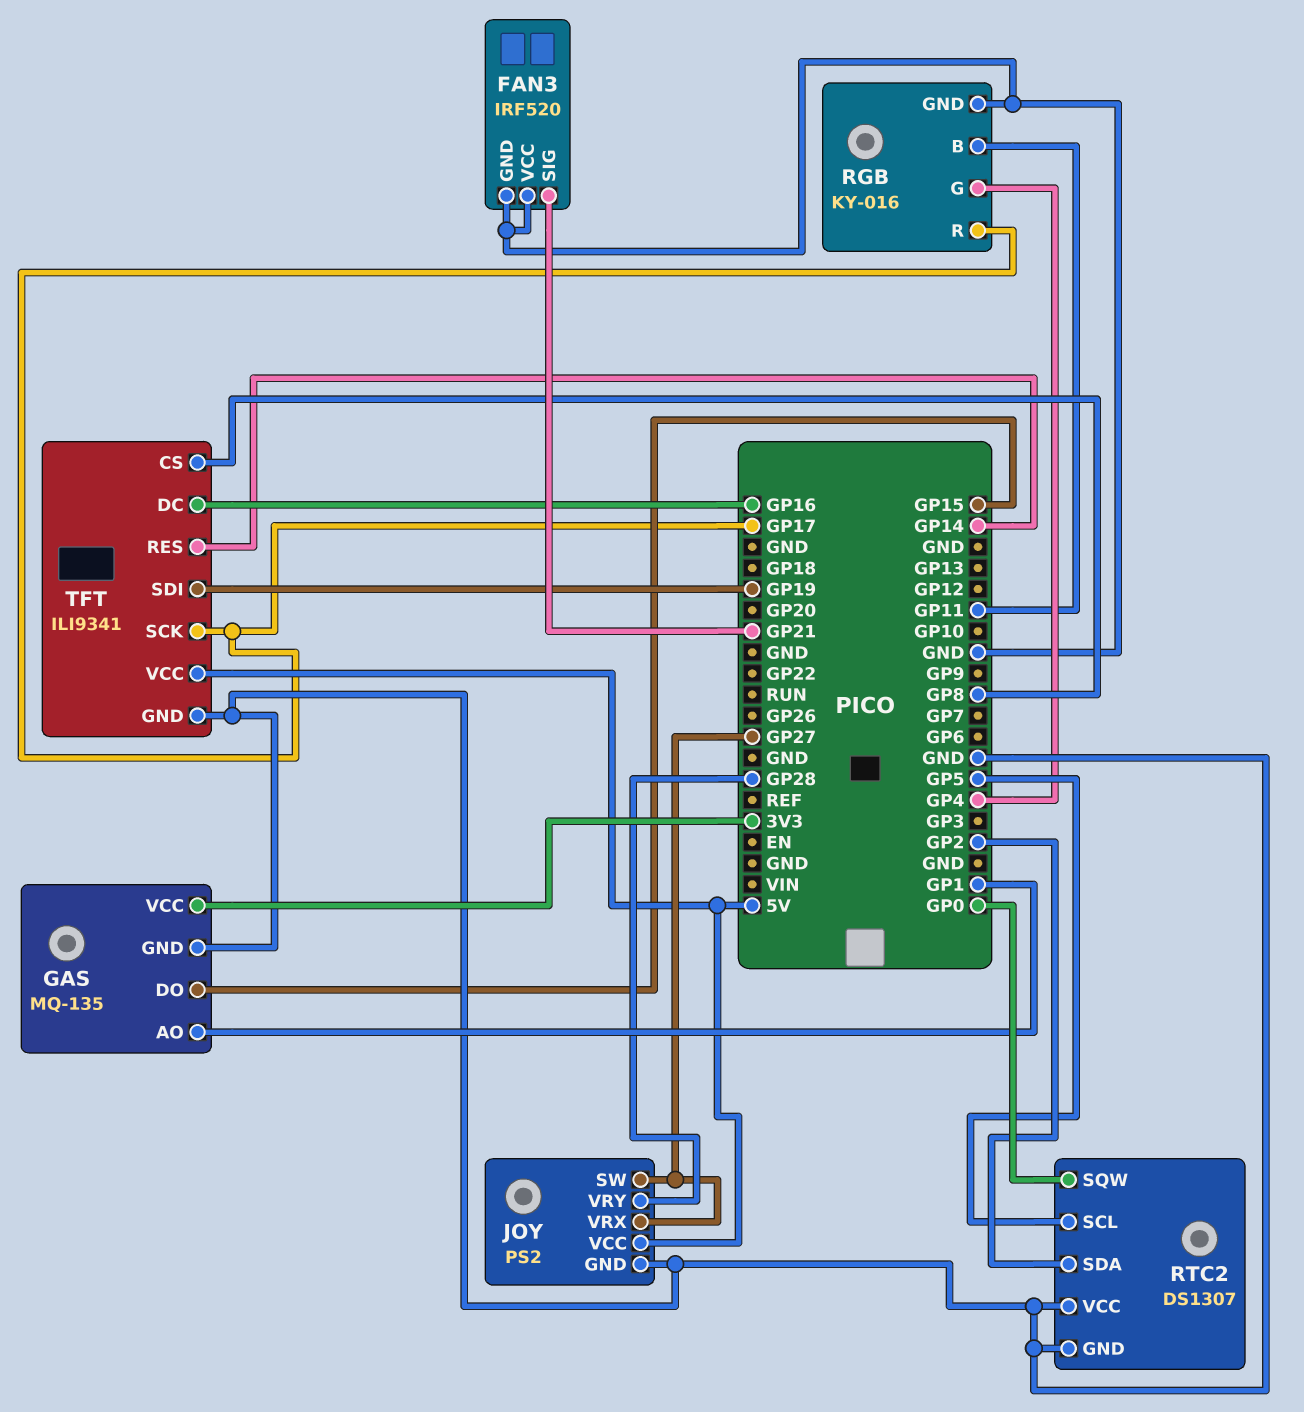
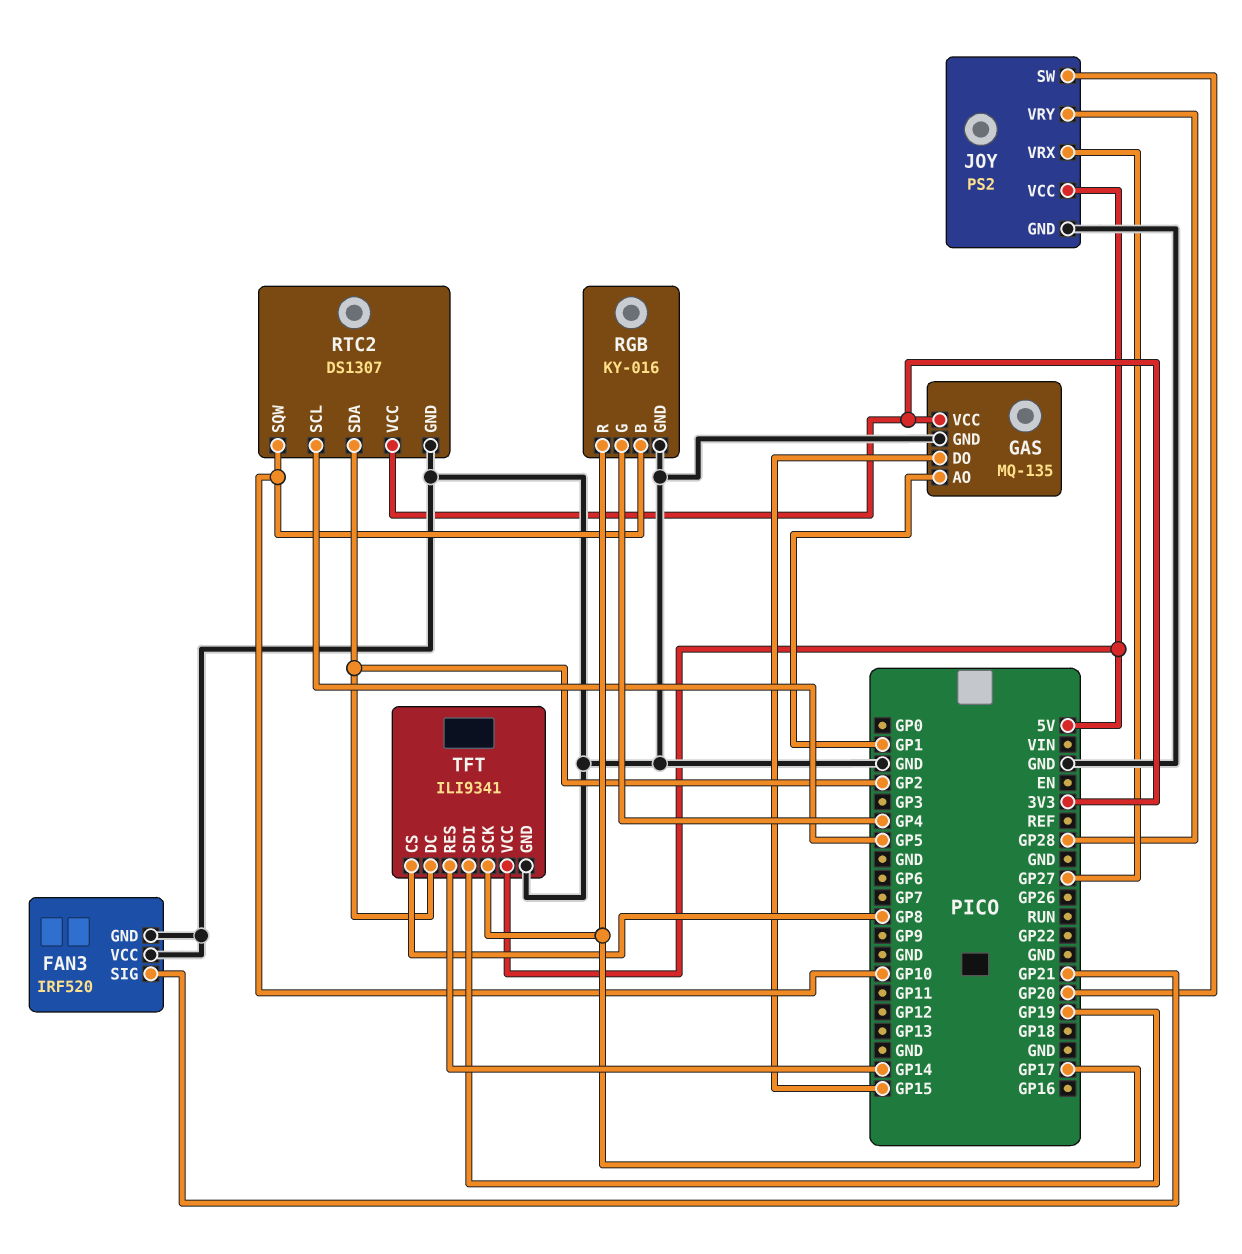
JOY pin SW: GP27 -> GP20
RGB pin B: GP11 -> GP10
RTC2 pin SQW: GP0 -> GP10
RTC2 pin VCC: GND -> 3V3
TFT pin DC: GP16 -> GP2

